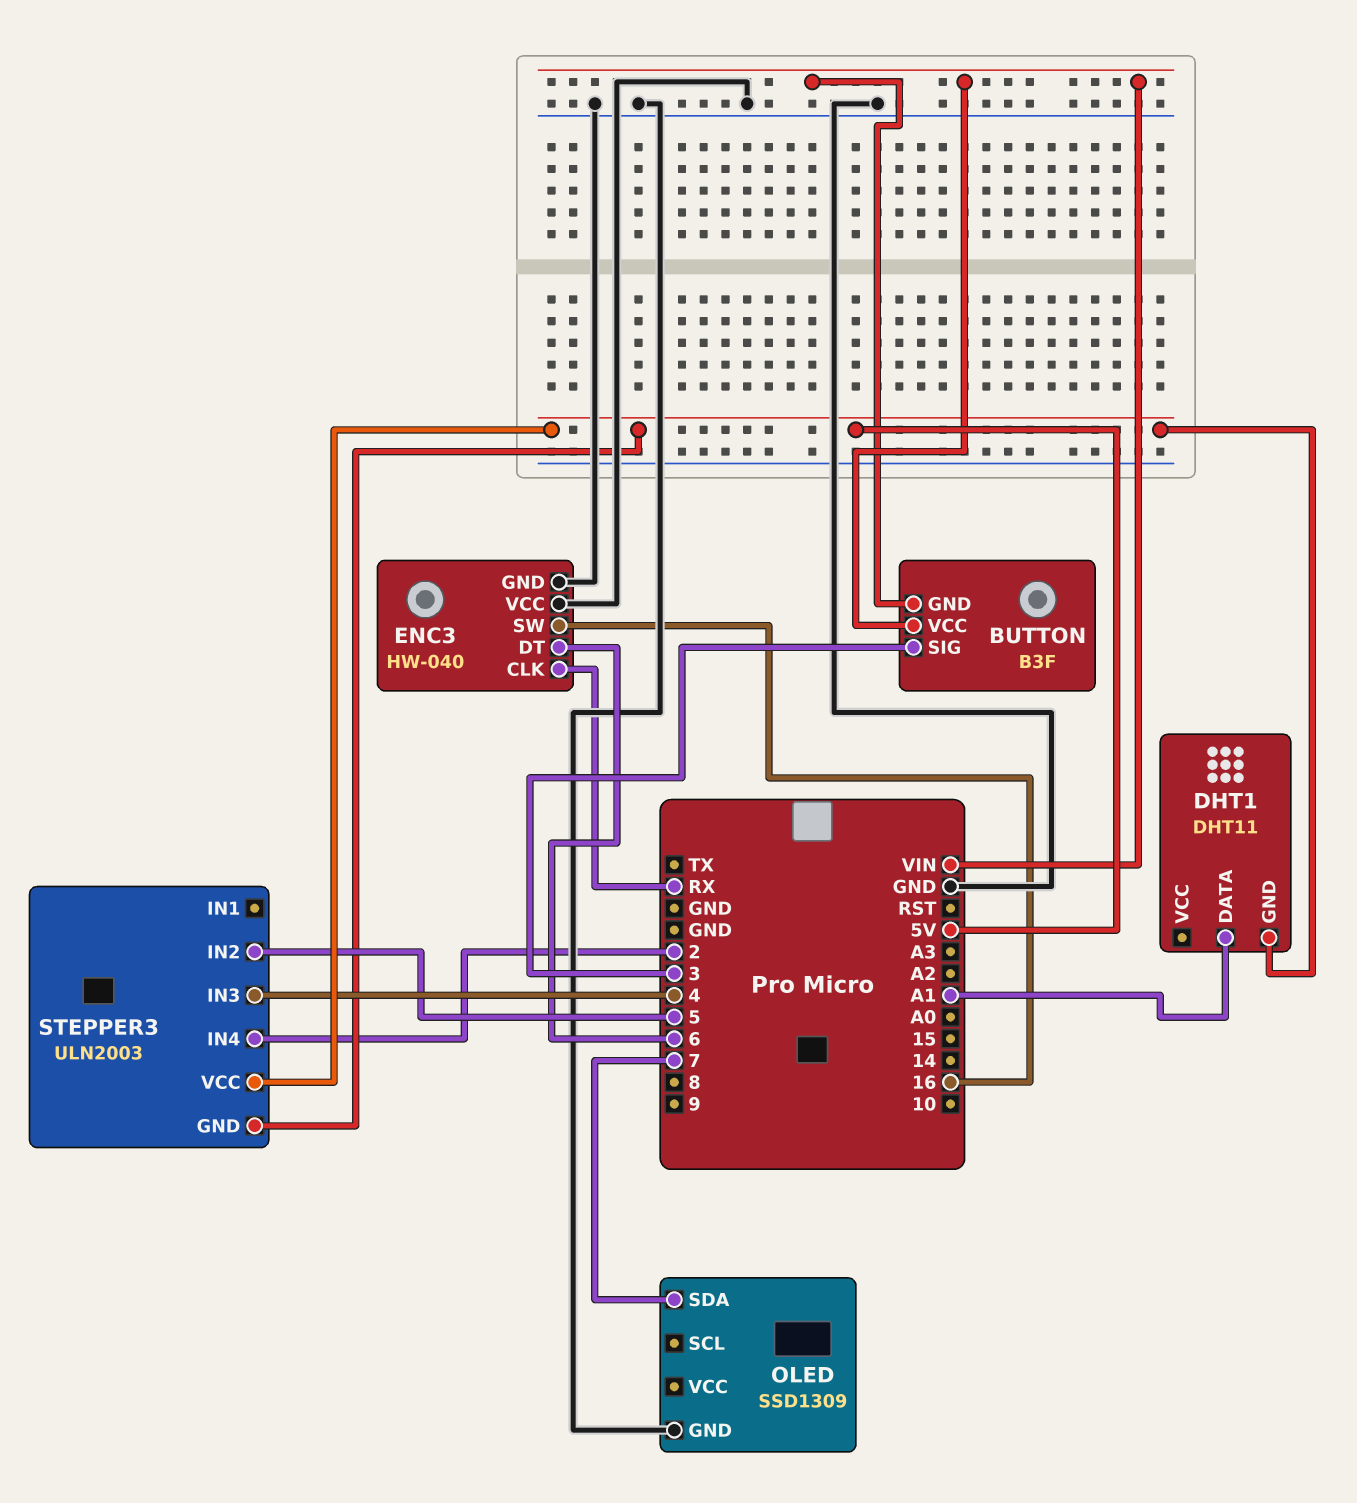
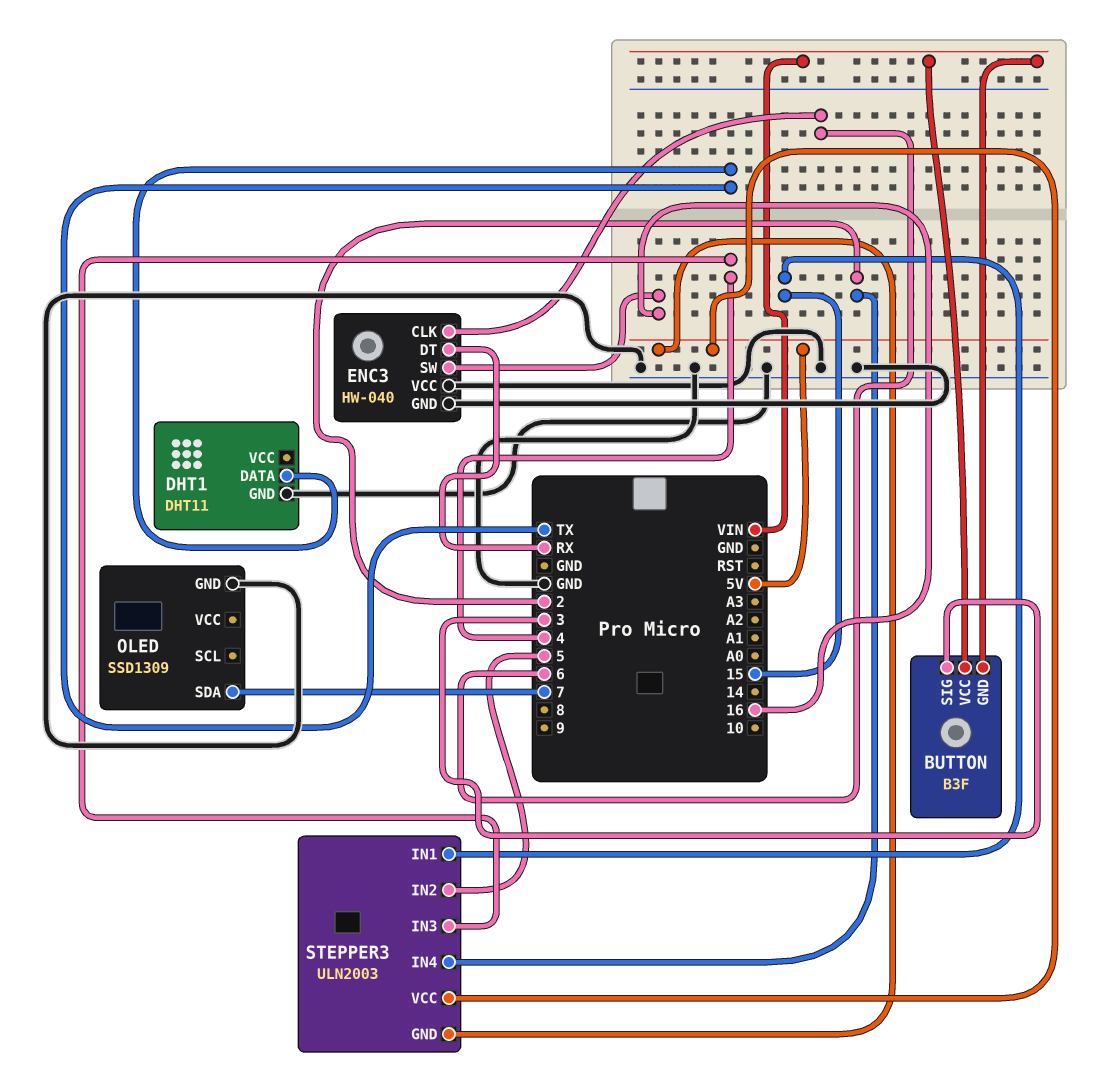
DHT1 pin DATA: A1 -> TX
DHT1 pin GND: 5V -> GND
ENC3 pin CLK: RX -> 6
ENC3 pin DT: 6 -> RX
STEPPER3 pin IN1: none -> 15

